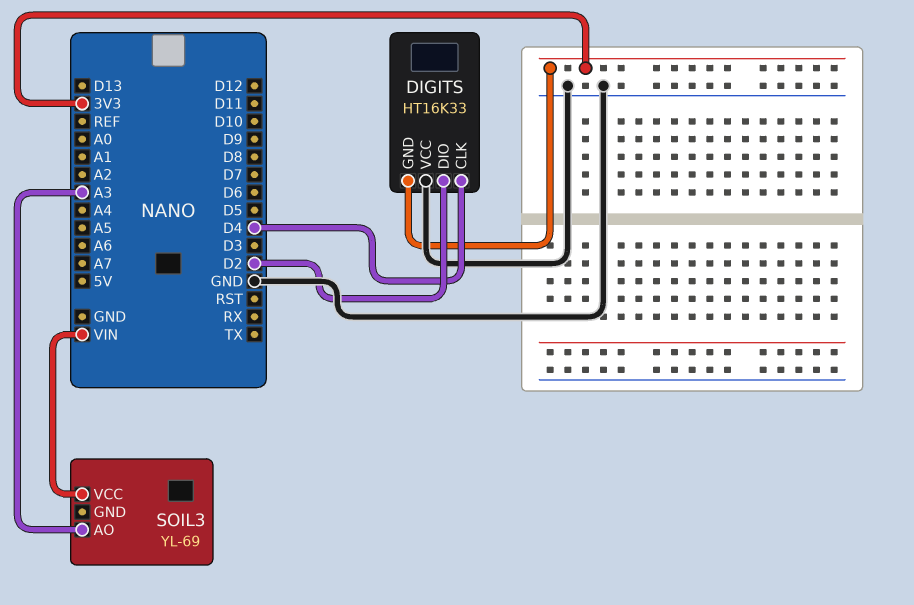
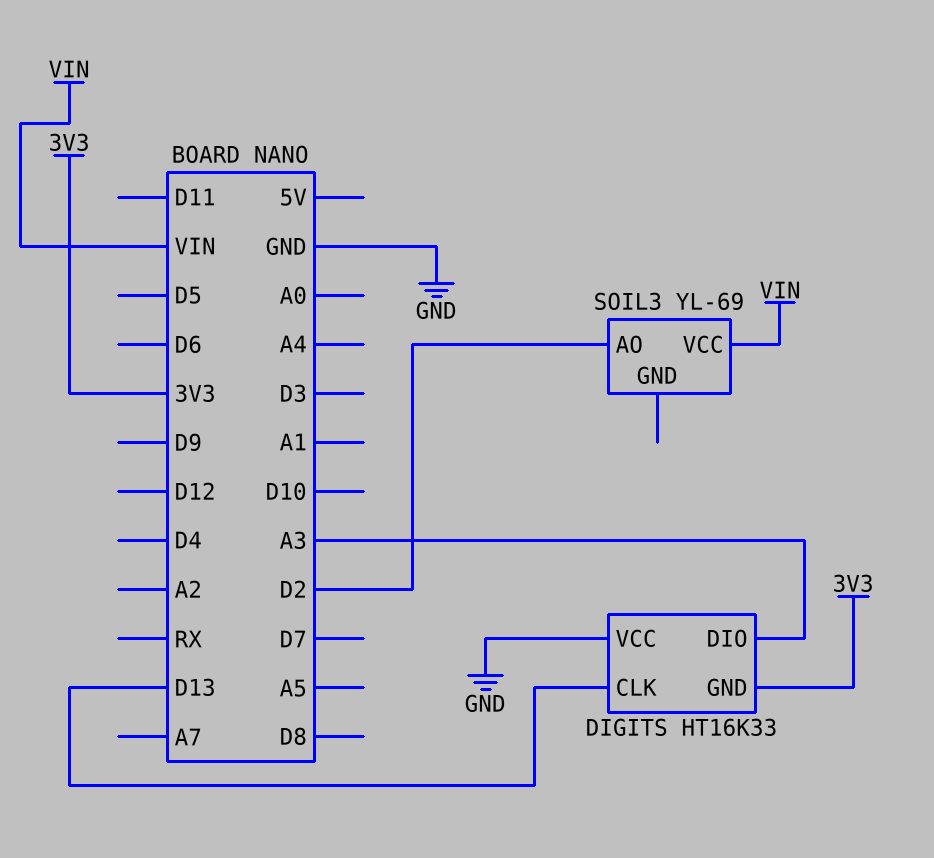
DIGITS pin CLK: D4 -> D13
DIGITS pin DIO: D2 -> A3
SOIL3 pin AO: A3 -> D2

